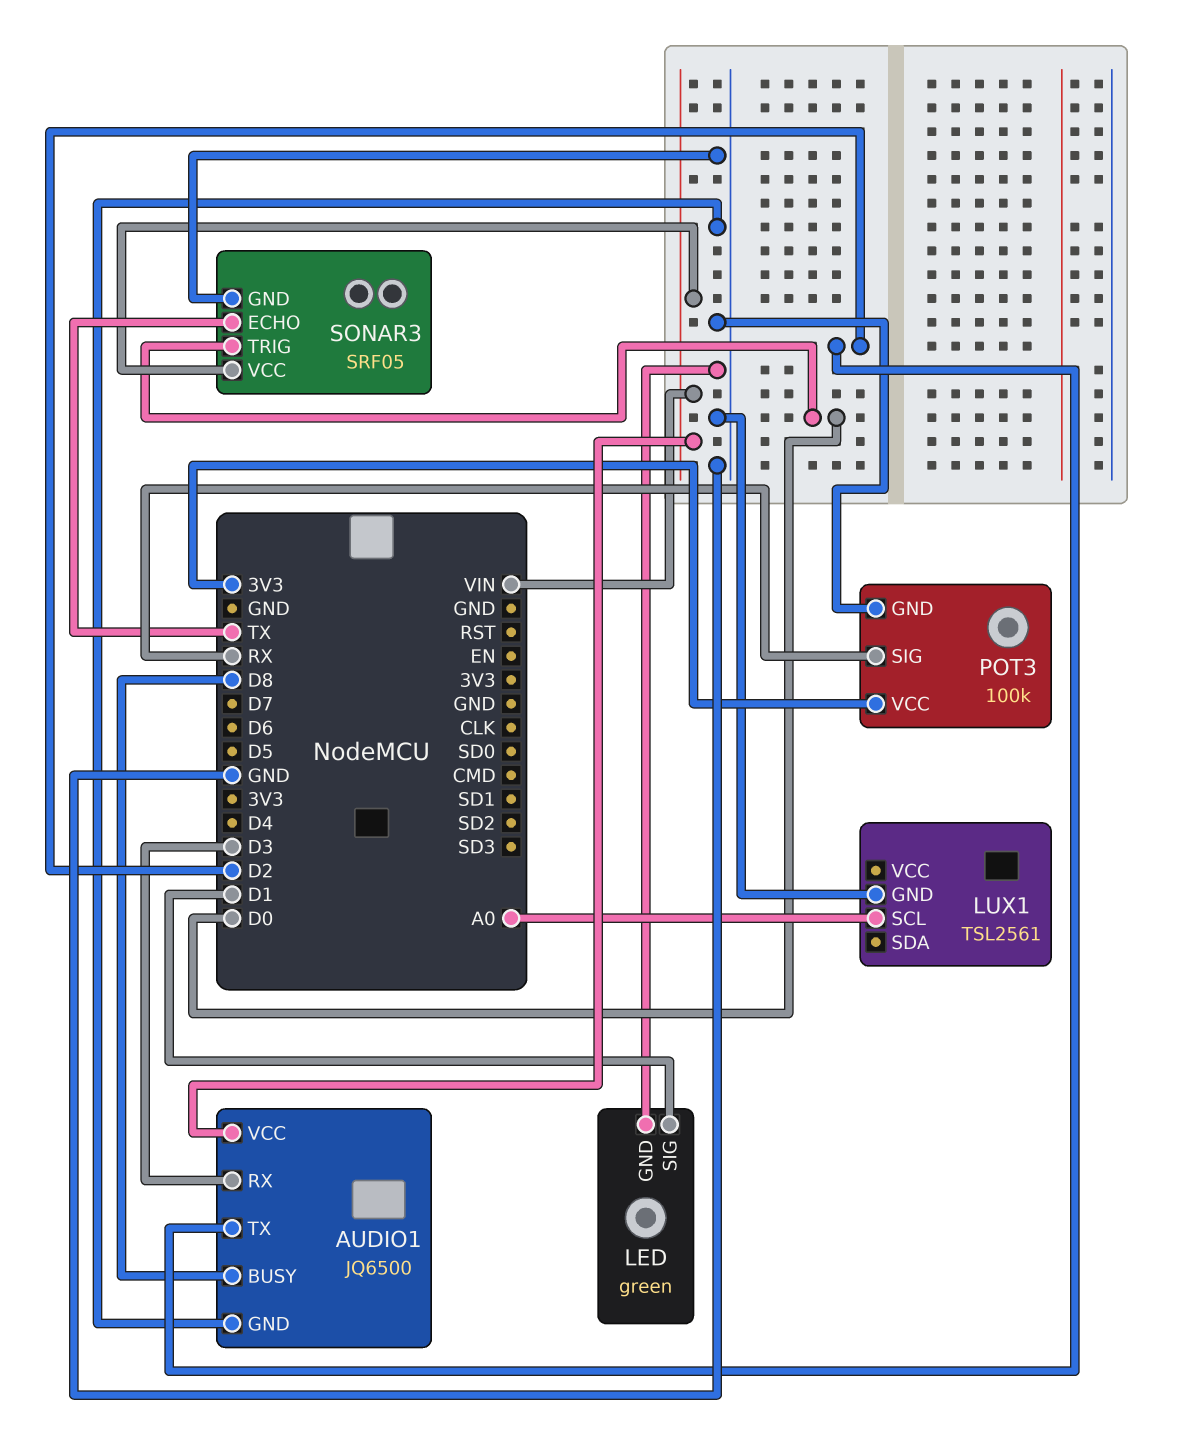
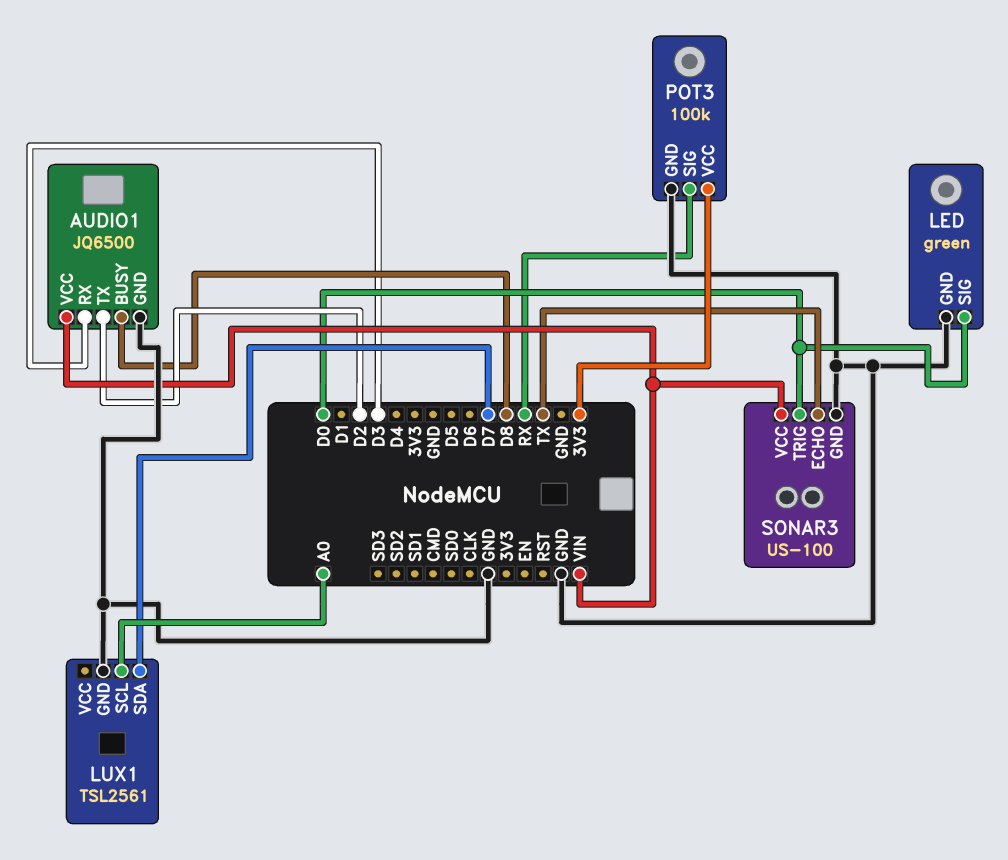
LED pin SIG: D1 -> D0
LUX1 pin SDA: none -> D7
SONAR3: SRF05 -> US-100

